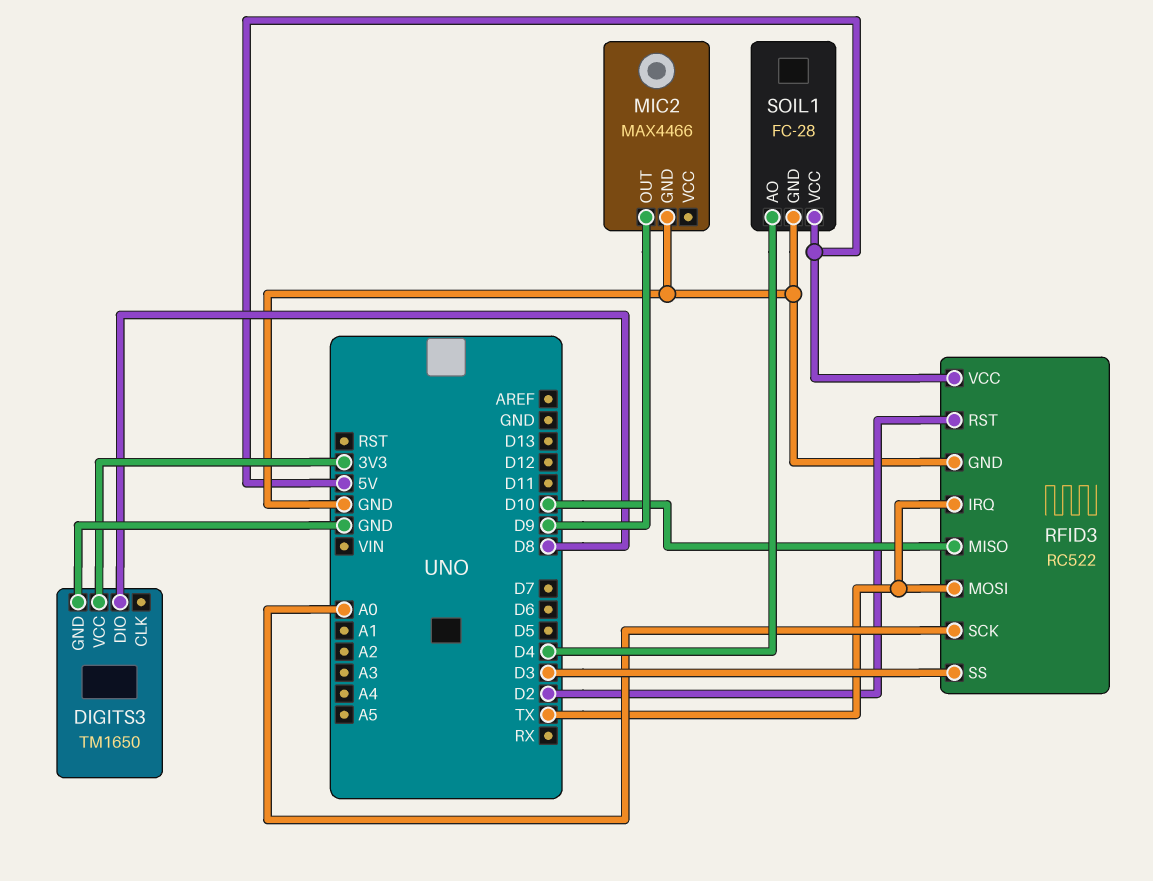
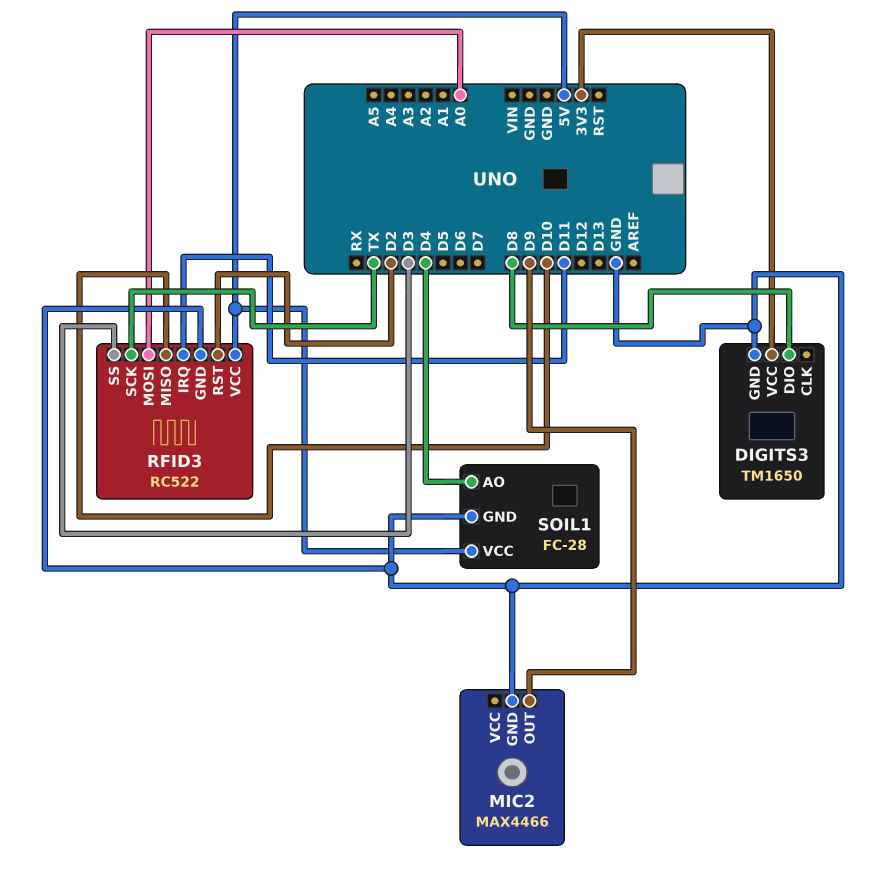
RFID3 pin IRQ: TX -> D11
RFID3 pin MOSI: TX -> A0
RFID3 pin SCK: A0 -> TX

